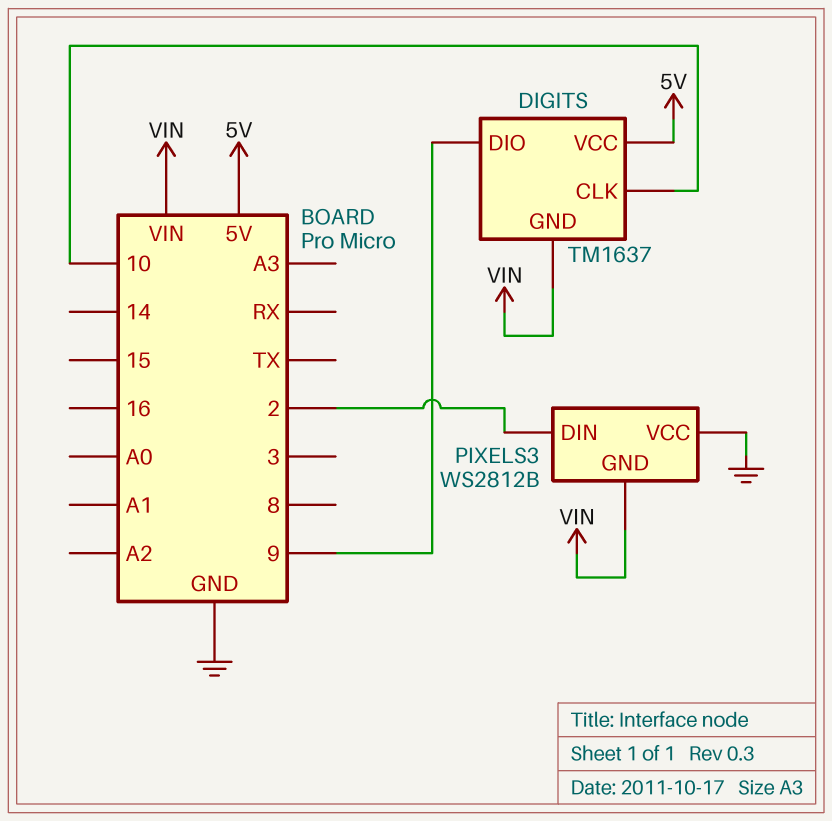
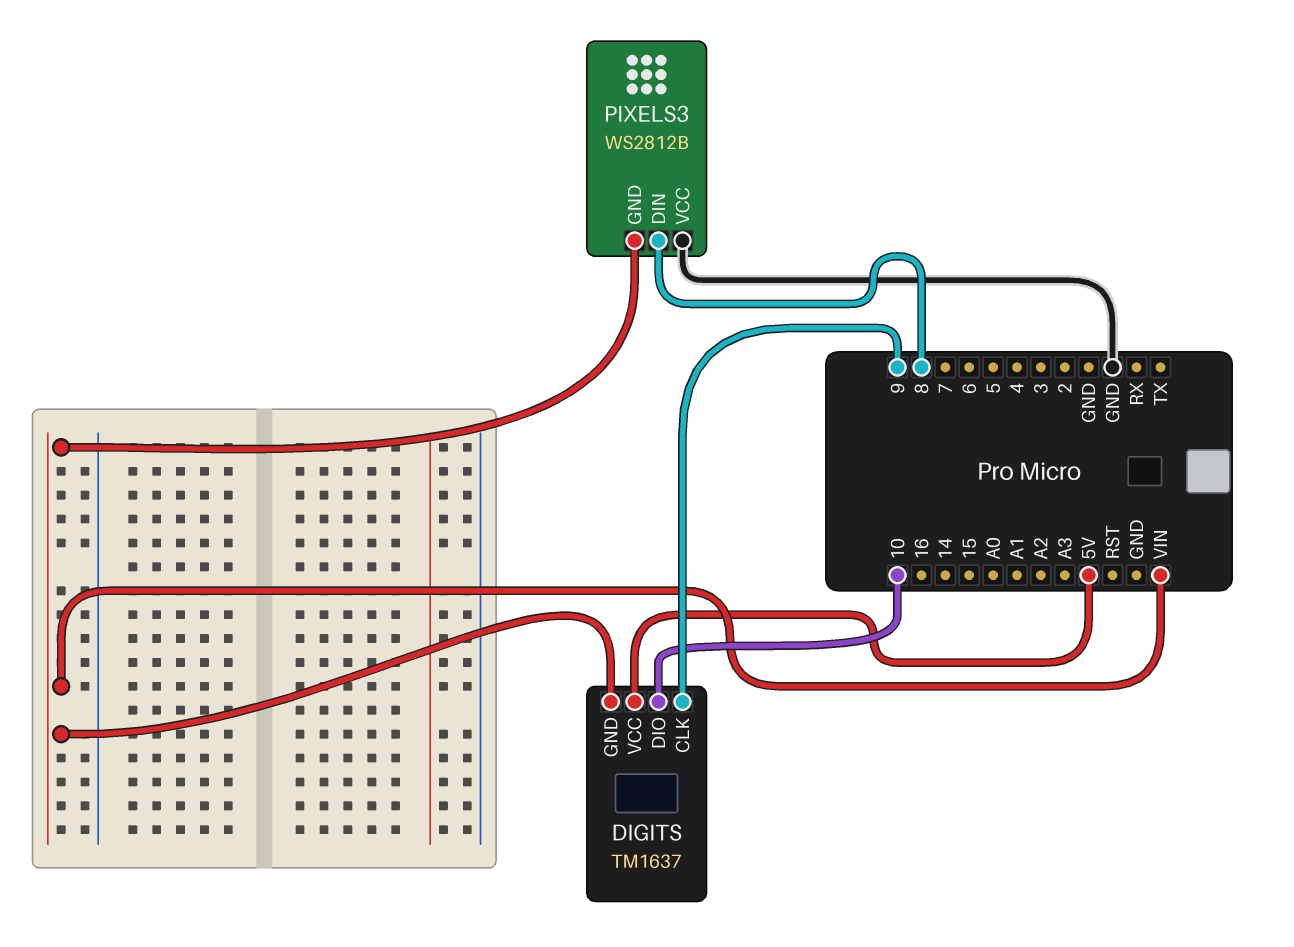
DIGITS pin CLK: 10 -> 9
DIGITS pin DIO: 9 -> 10
PIXELS3 pin DIN: 2 -> 8

